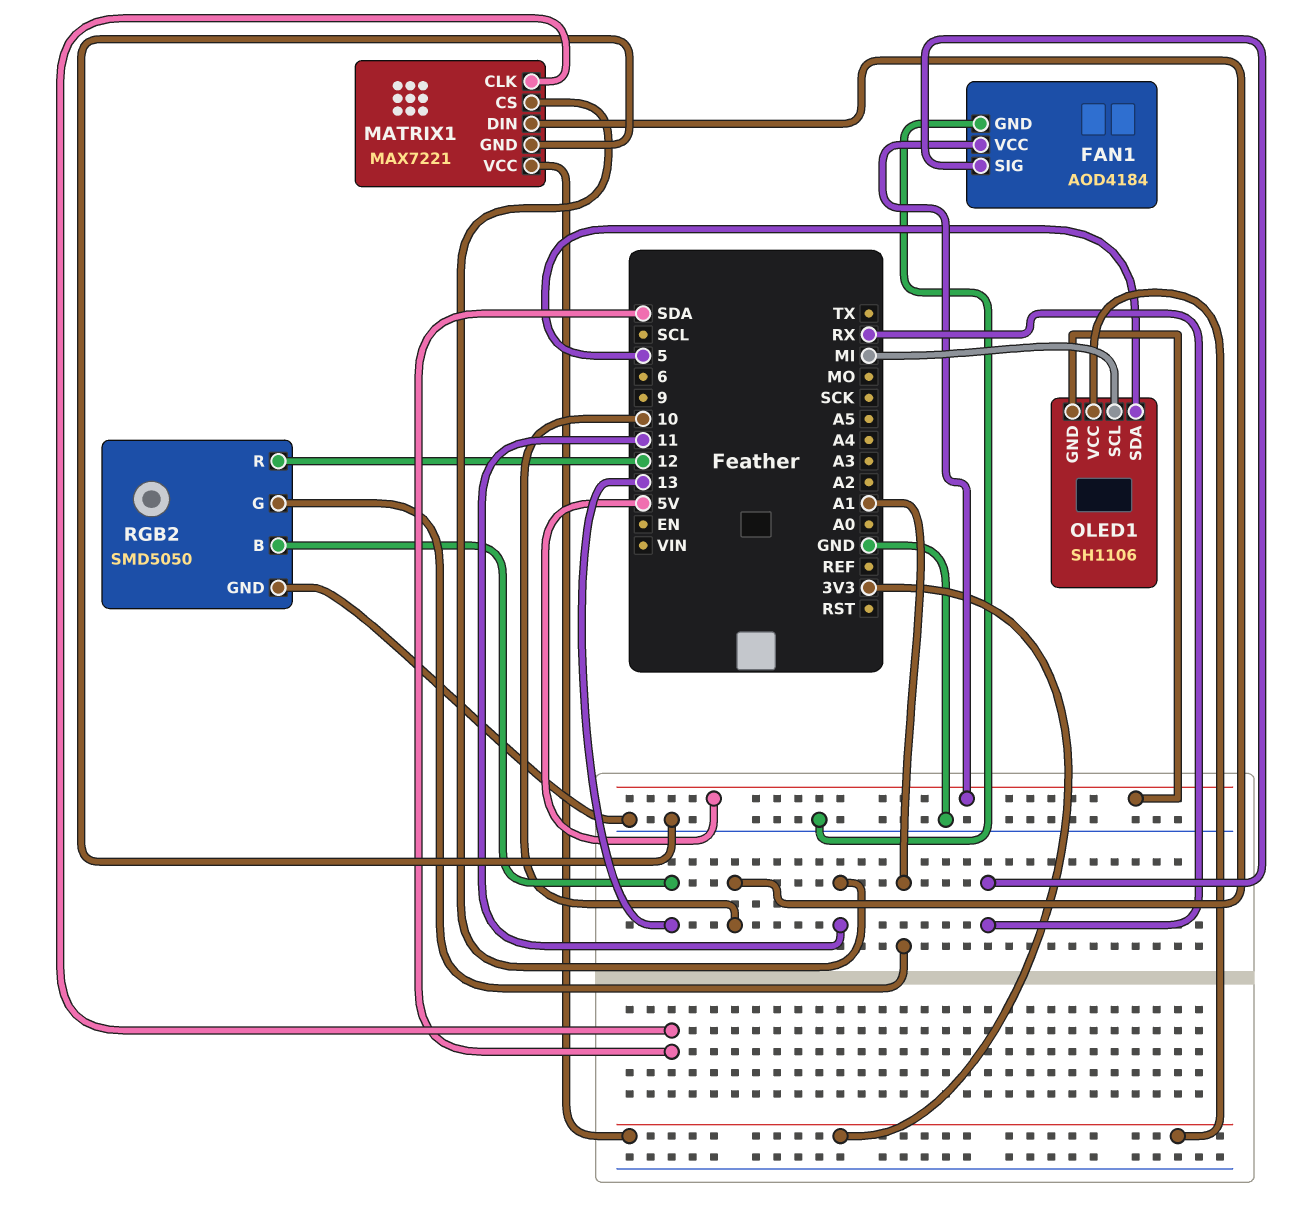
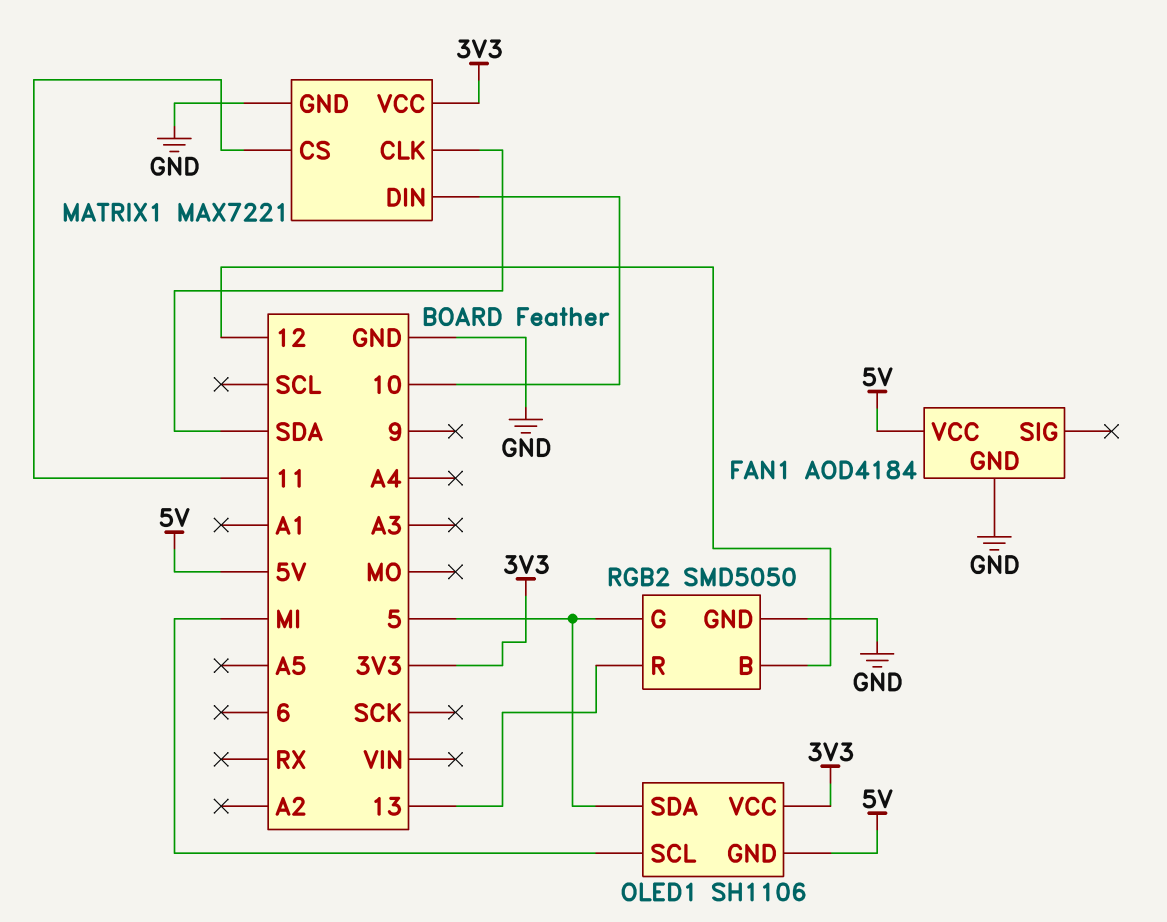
FAN1 pin SIG: RX -> none
RGB2 pin B: 13 -> 12
RGB2 pin G: A1 -> 5
RGB2 pin R: 12 -> 13

